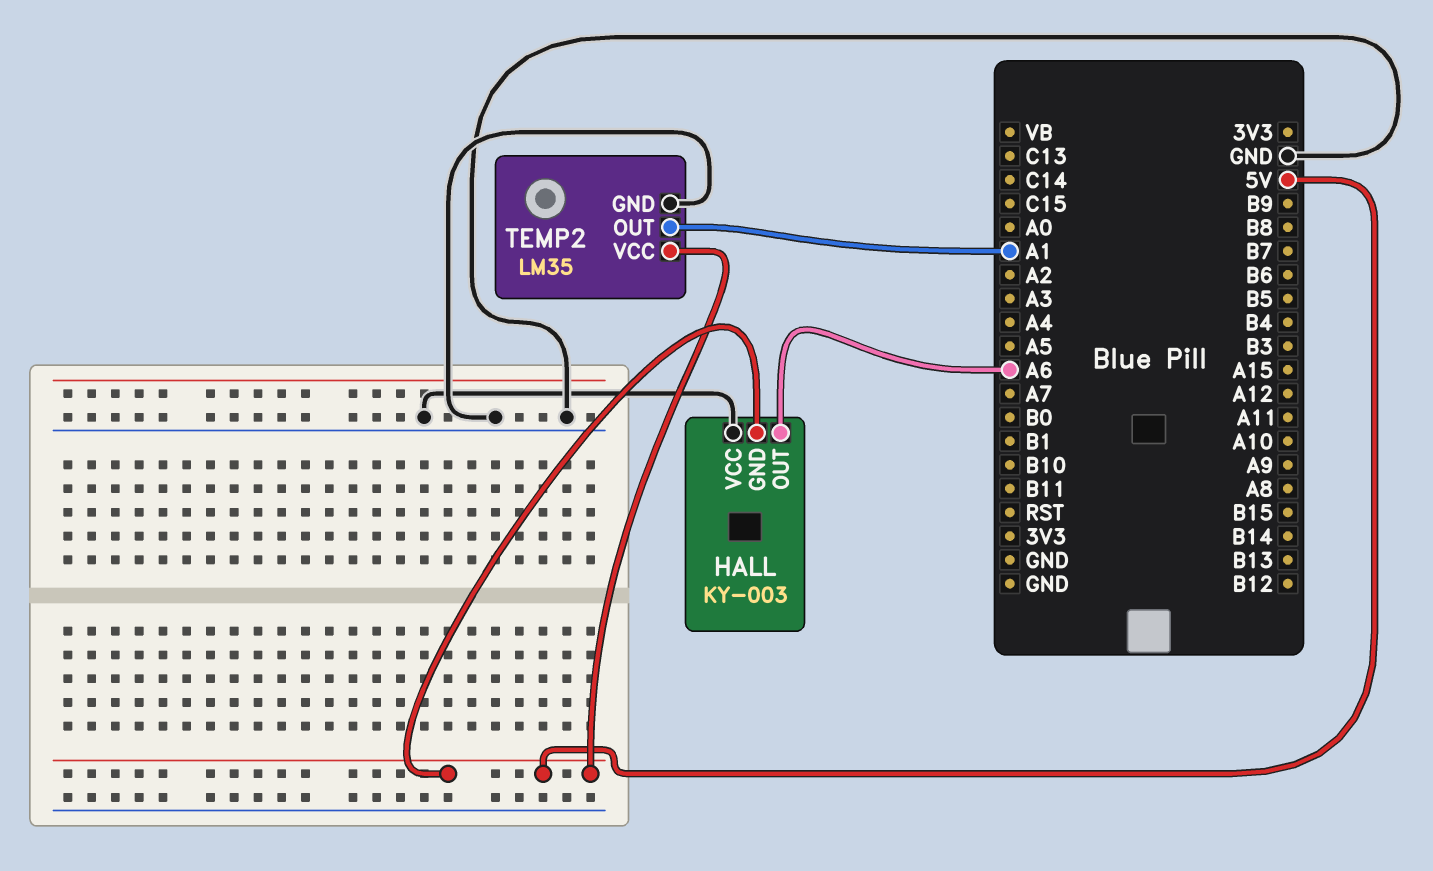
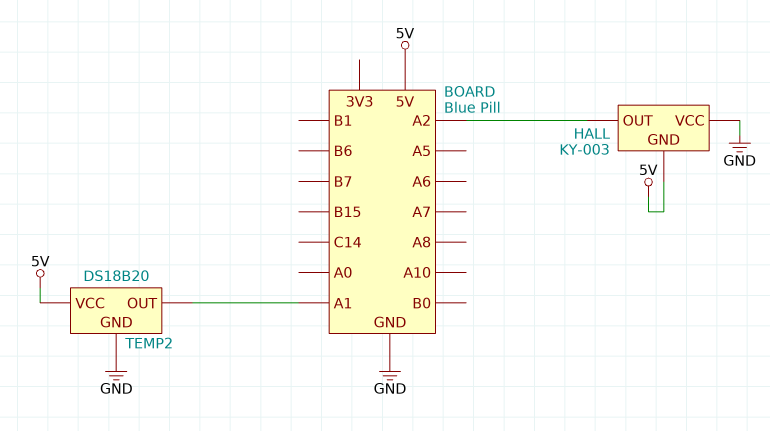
HALL pin OUT: A6 -> A2
TEMP2: LM35 -> DS18B20

